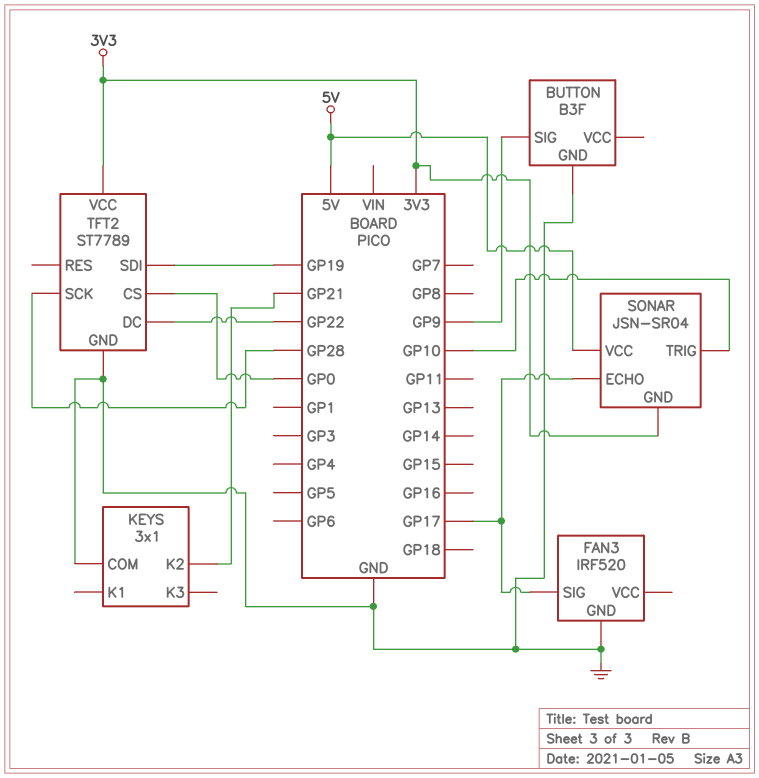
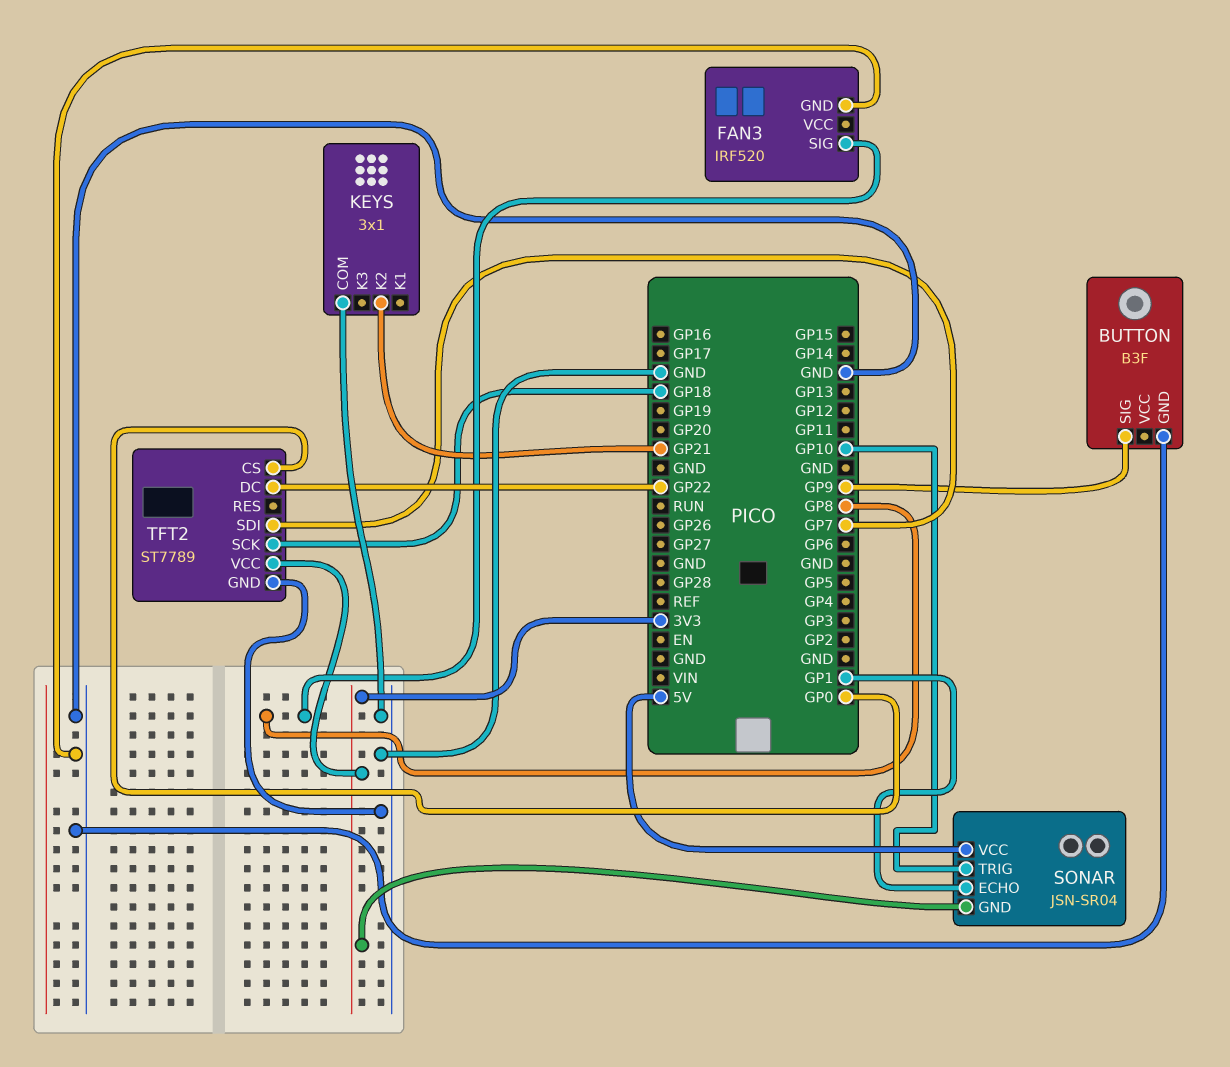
FAN3 pin SIG: GP17 -> GP8
SONAR pin ECHO: GP17 -> GP1
TFT2 pin SCK: GP28 -> GP18
TFT2 pin SDI: GP19 -> GP7

